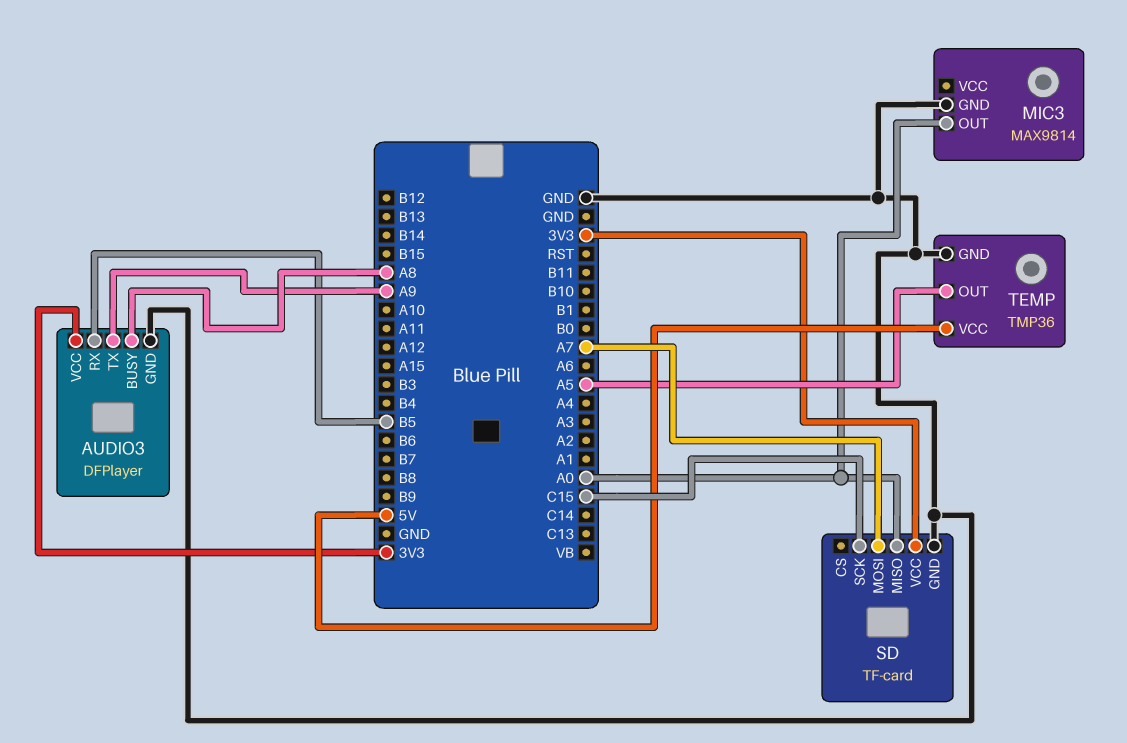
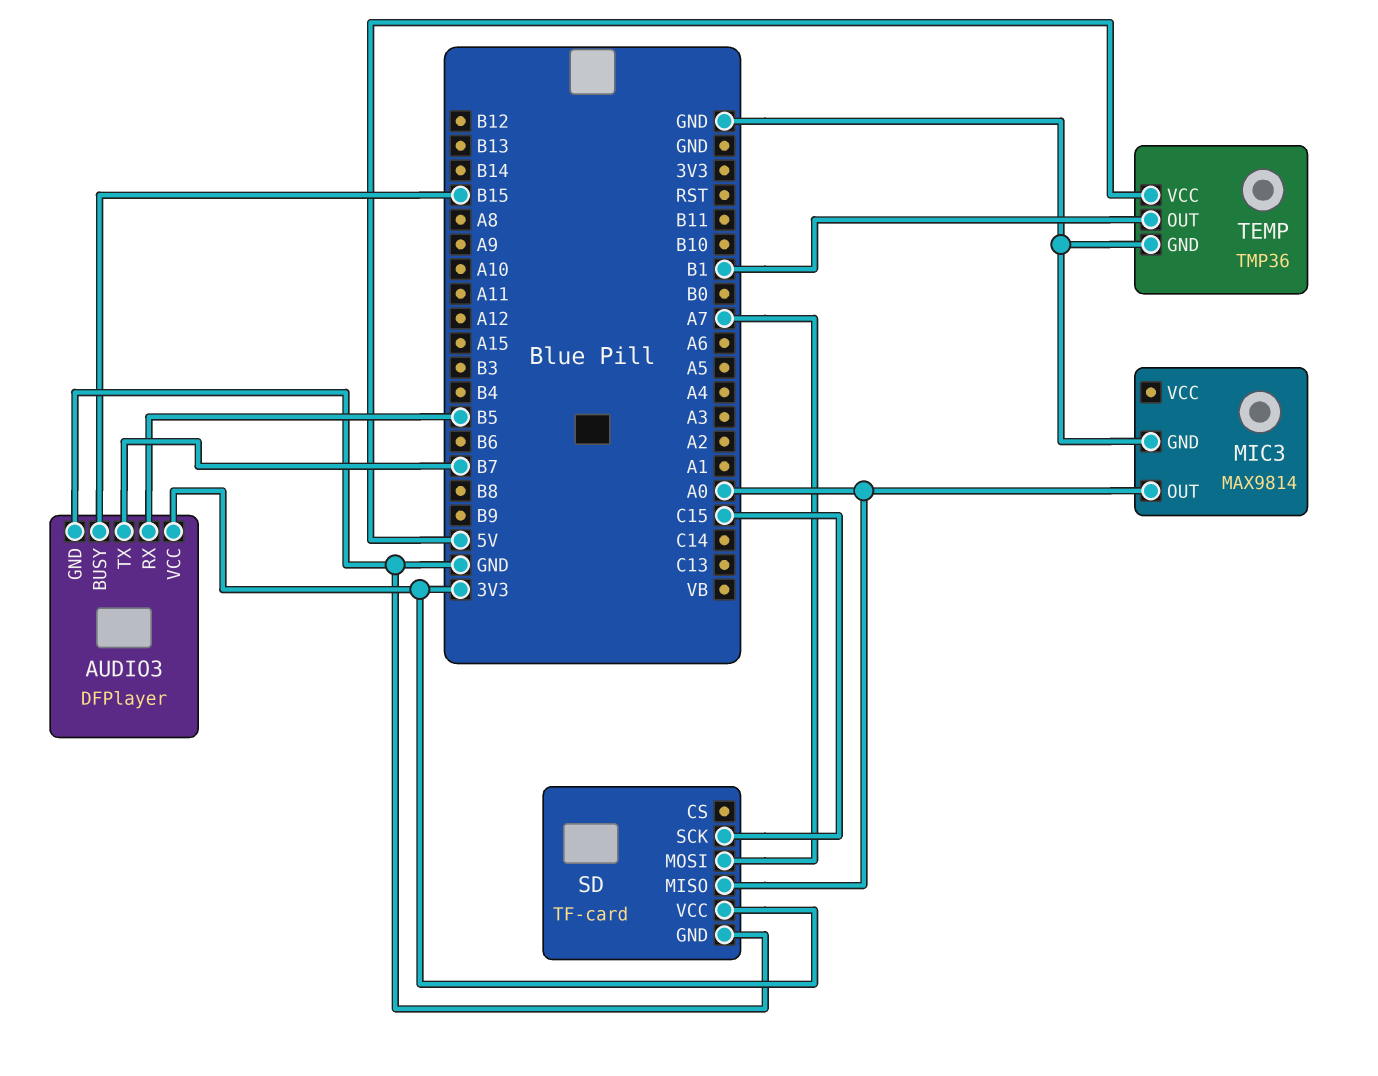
AUDIO3 pin BUSY: A8 -> B15
AUDIO3 pin TX: A9 -> B7
TEMP pin OUT: A5 -> B1

